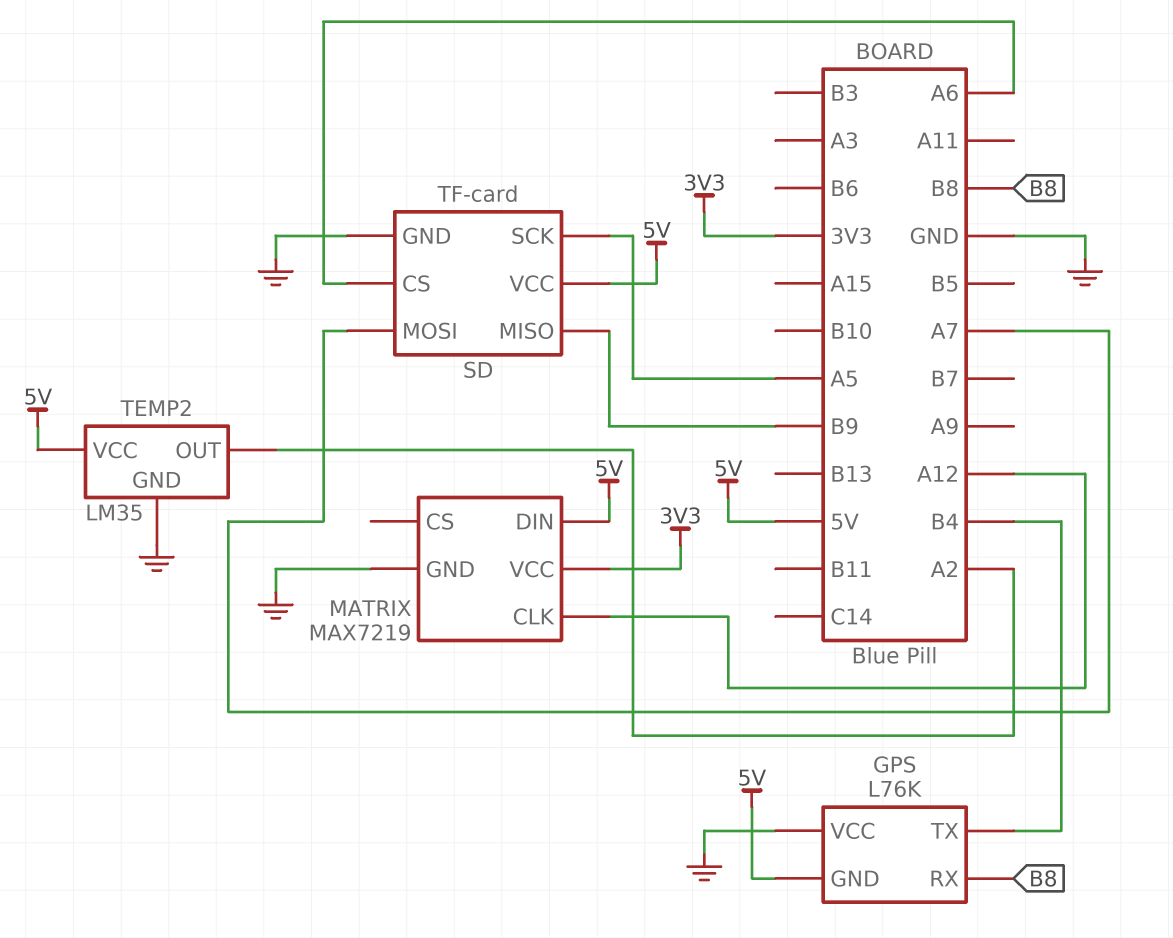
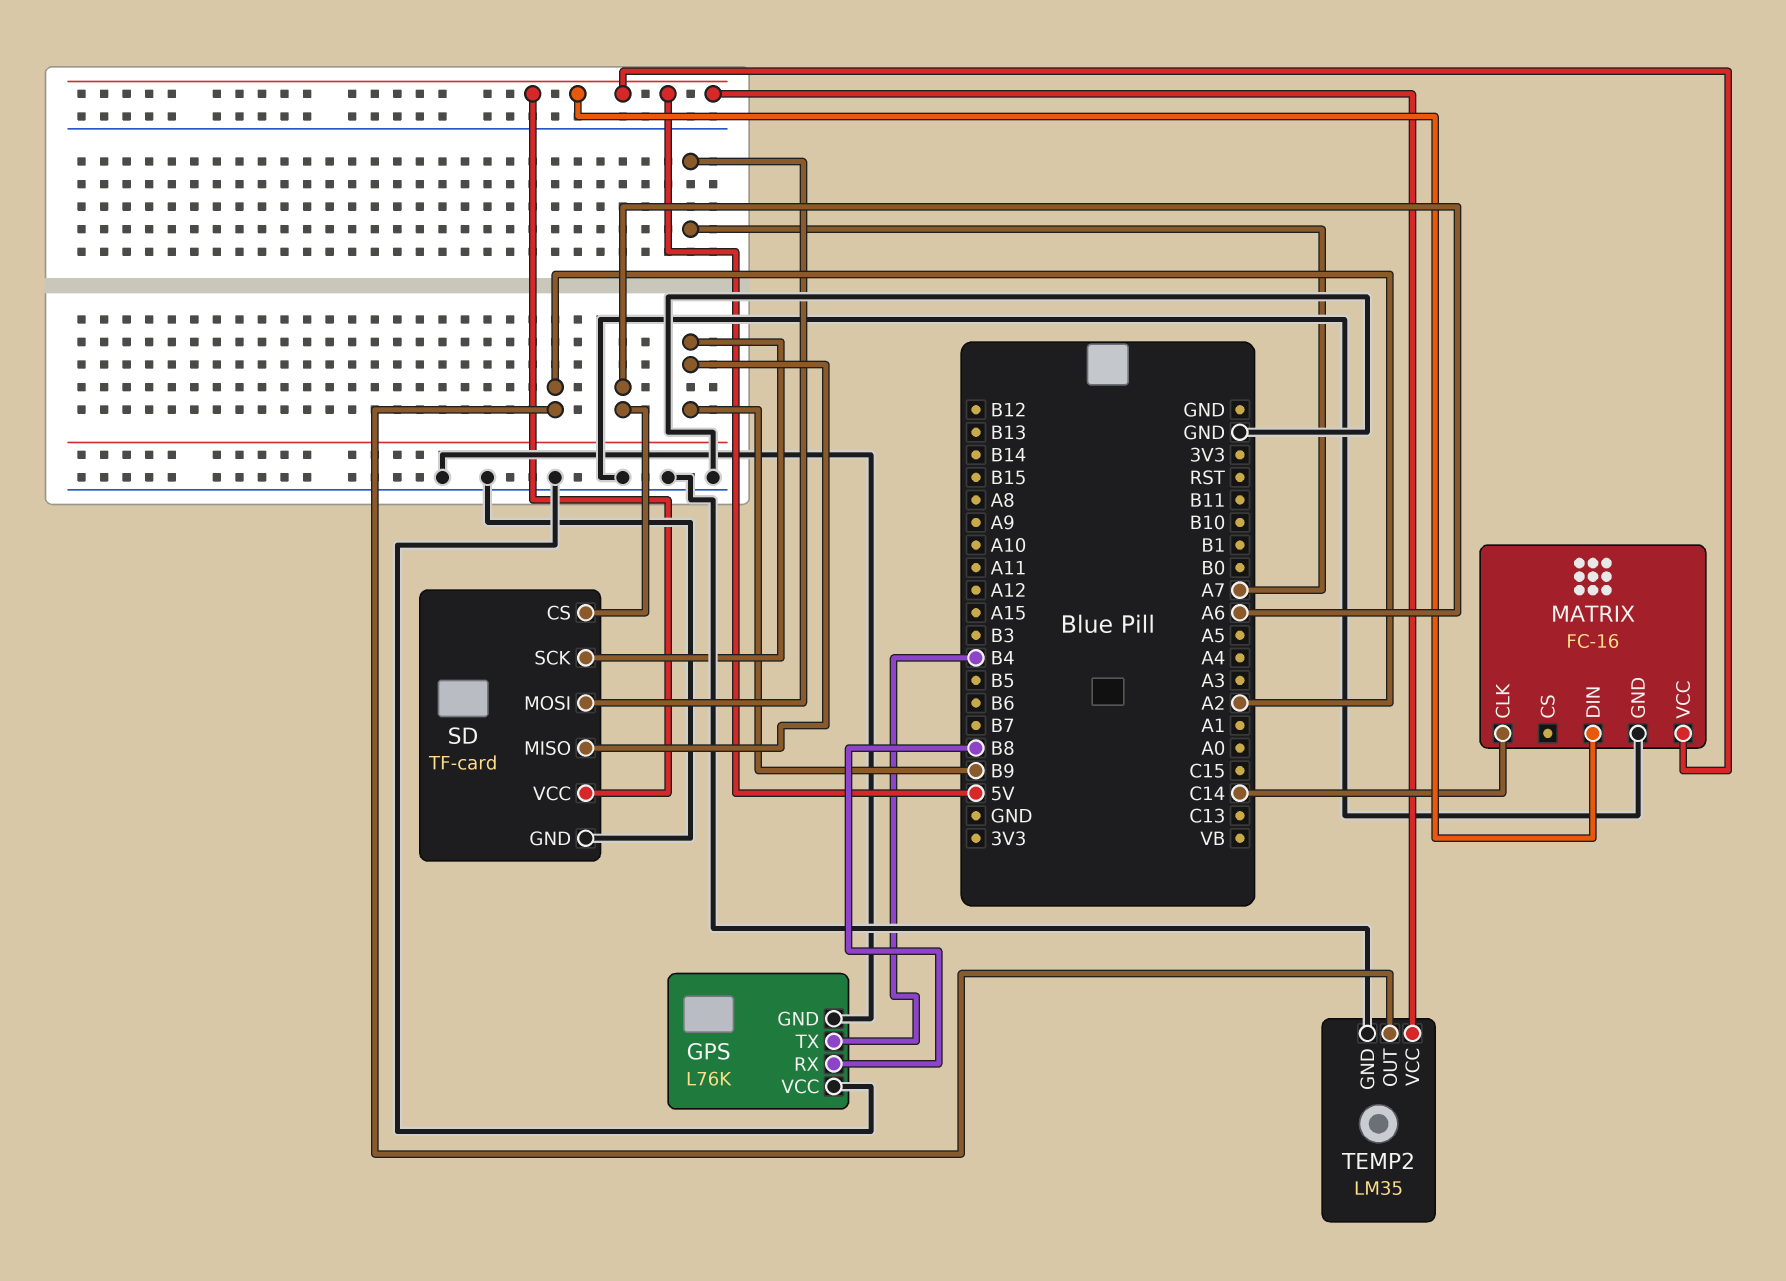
GPS pin GND: 5V -> GND
MATRIX: MAX7219 -> FC-16
MATRIX pin CLK: A12 -> C14
MATRIX pin VCC: 3V3 -> 5V
SD pin SCK: A5 -> B9

